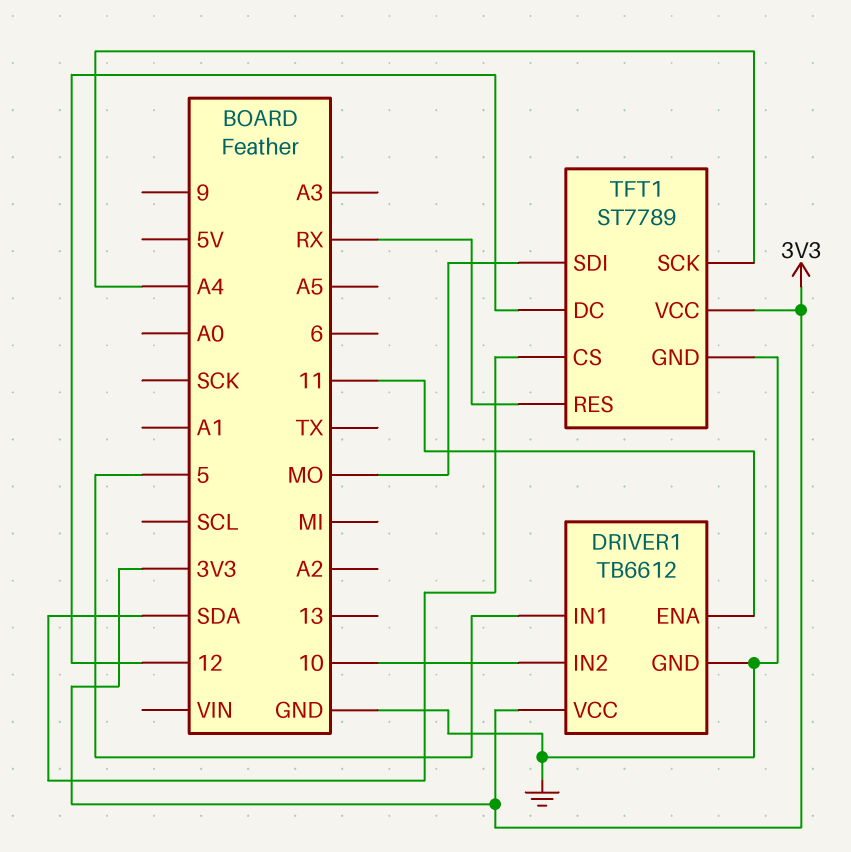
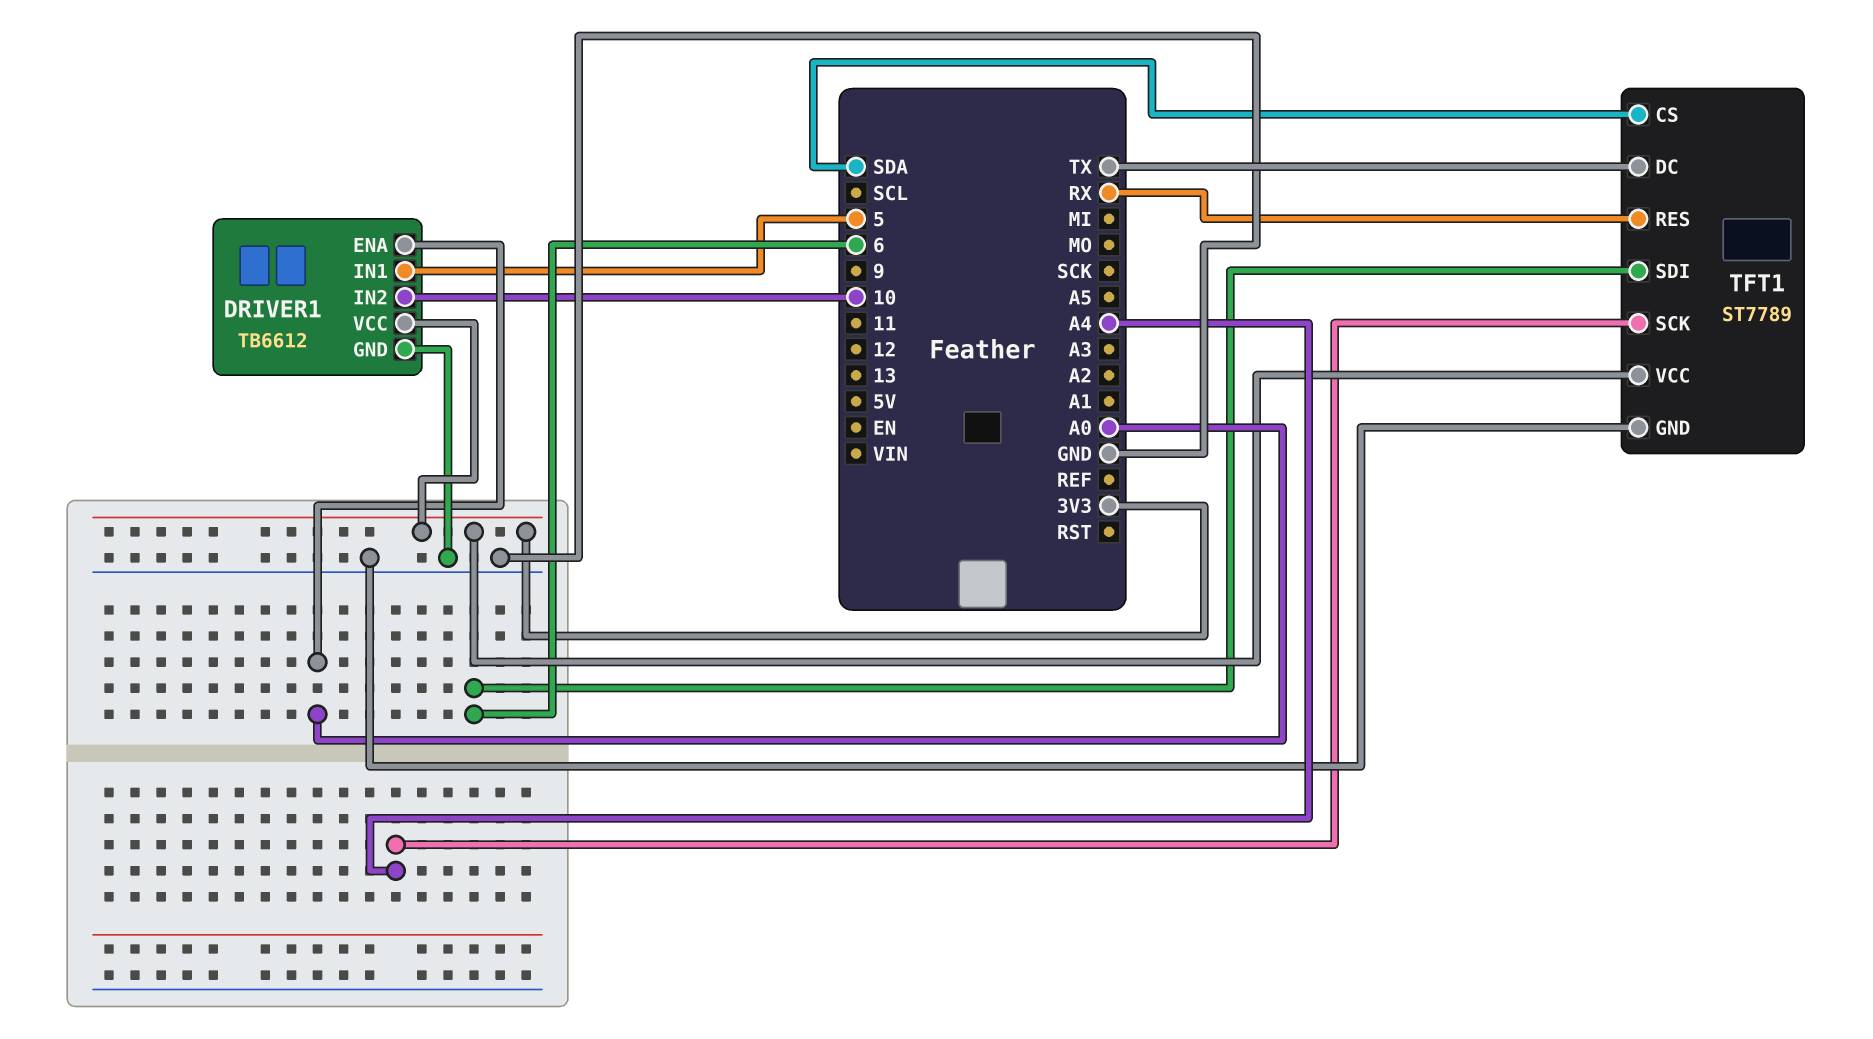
DRIVER1 pin ENA: 11 -> A0
TFT1 pin DC: 12 -> TX
TFT1 pin SDI: MO -> 6

